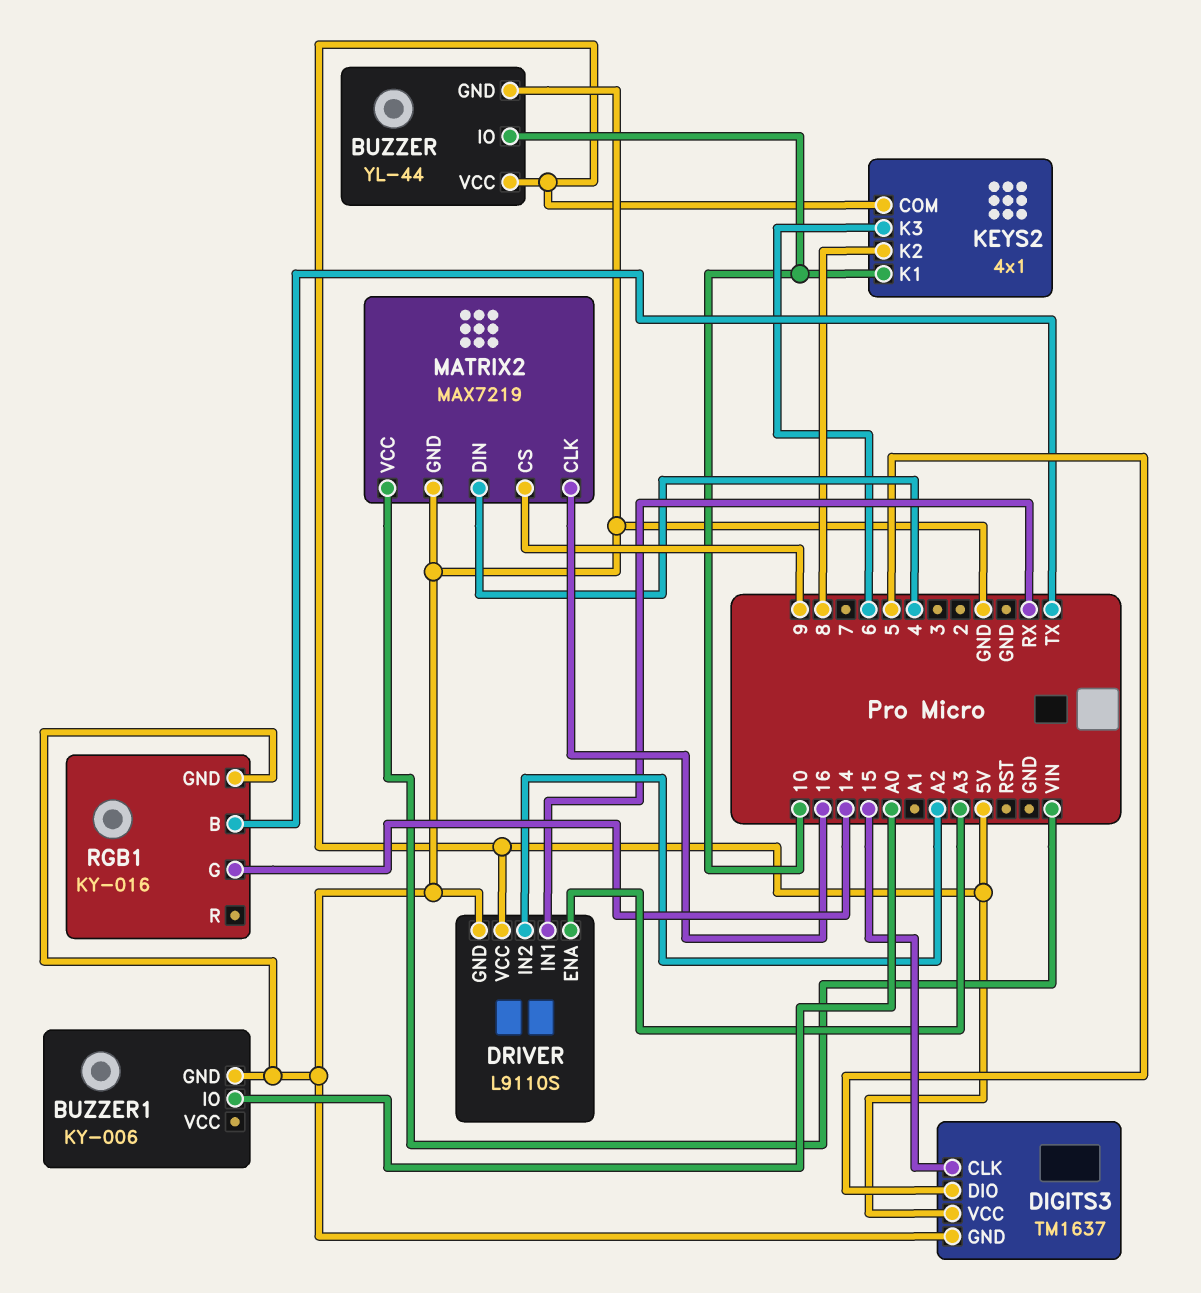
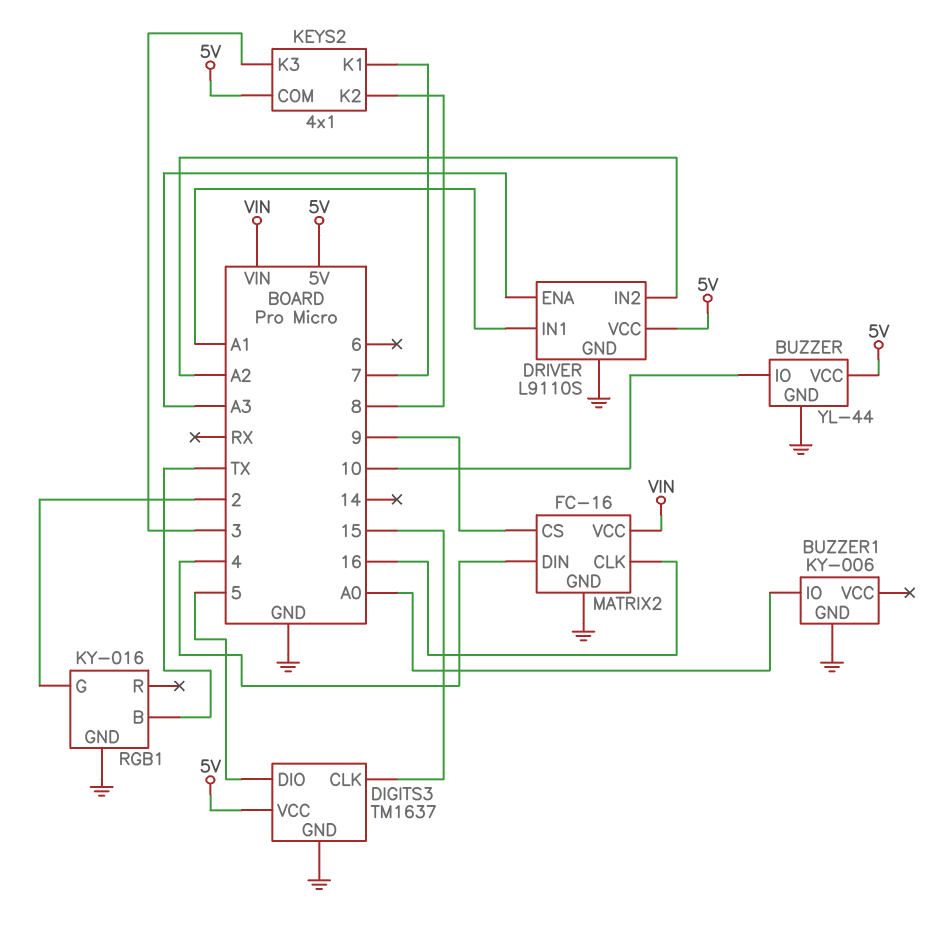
DRIVER pin IN1: RX -> A1
KEYS2 pin K1: 10 -> 7
KEYS2 pin K3: 6 -> 3
MATRIX2: MAX7219 -> FC-16
RGB1 pin G: 14 -> 2

